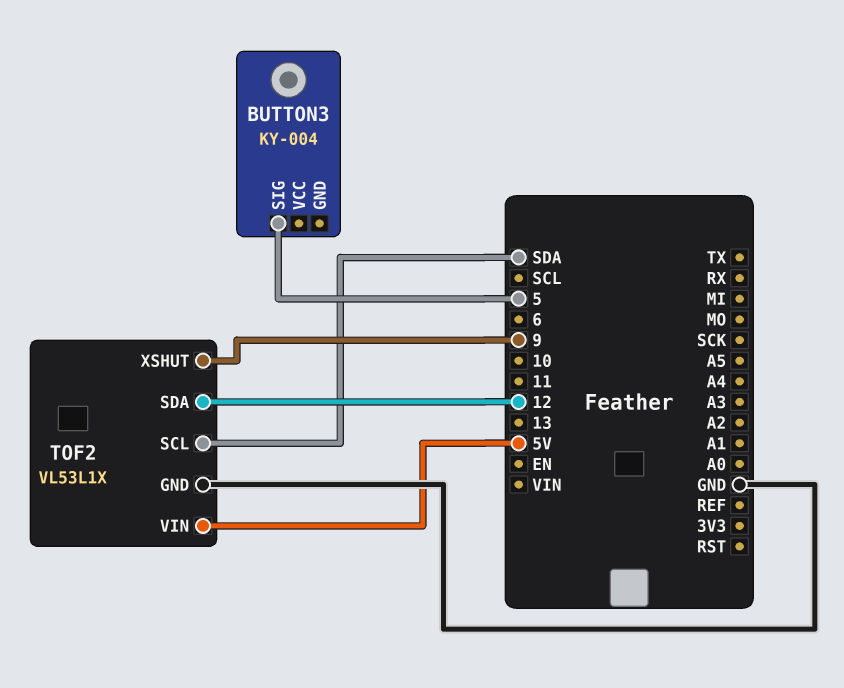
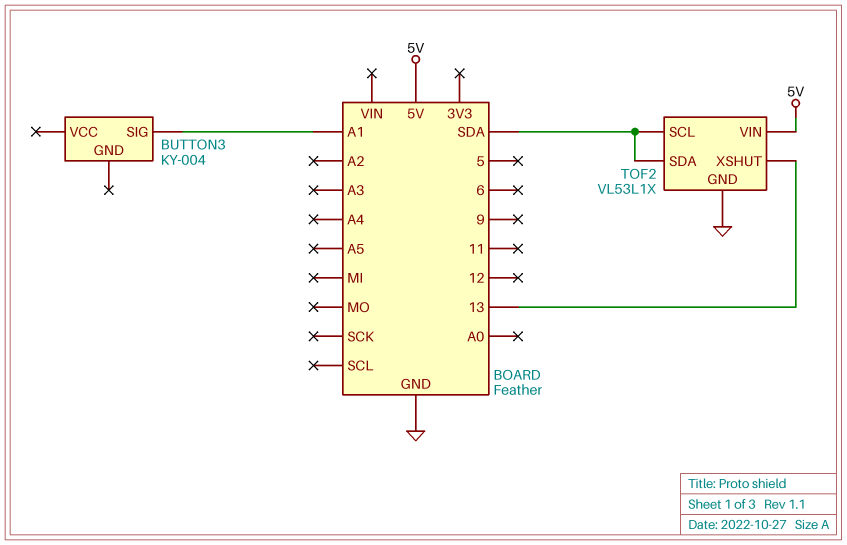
BUTTON3 pin SIG: 5 -> A1
TOF2 pin SDA: 12 -> SDA
TOF2 pin XSHUT: 9 -> 13

